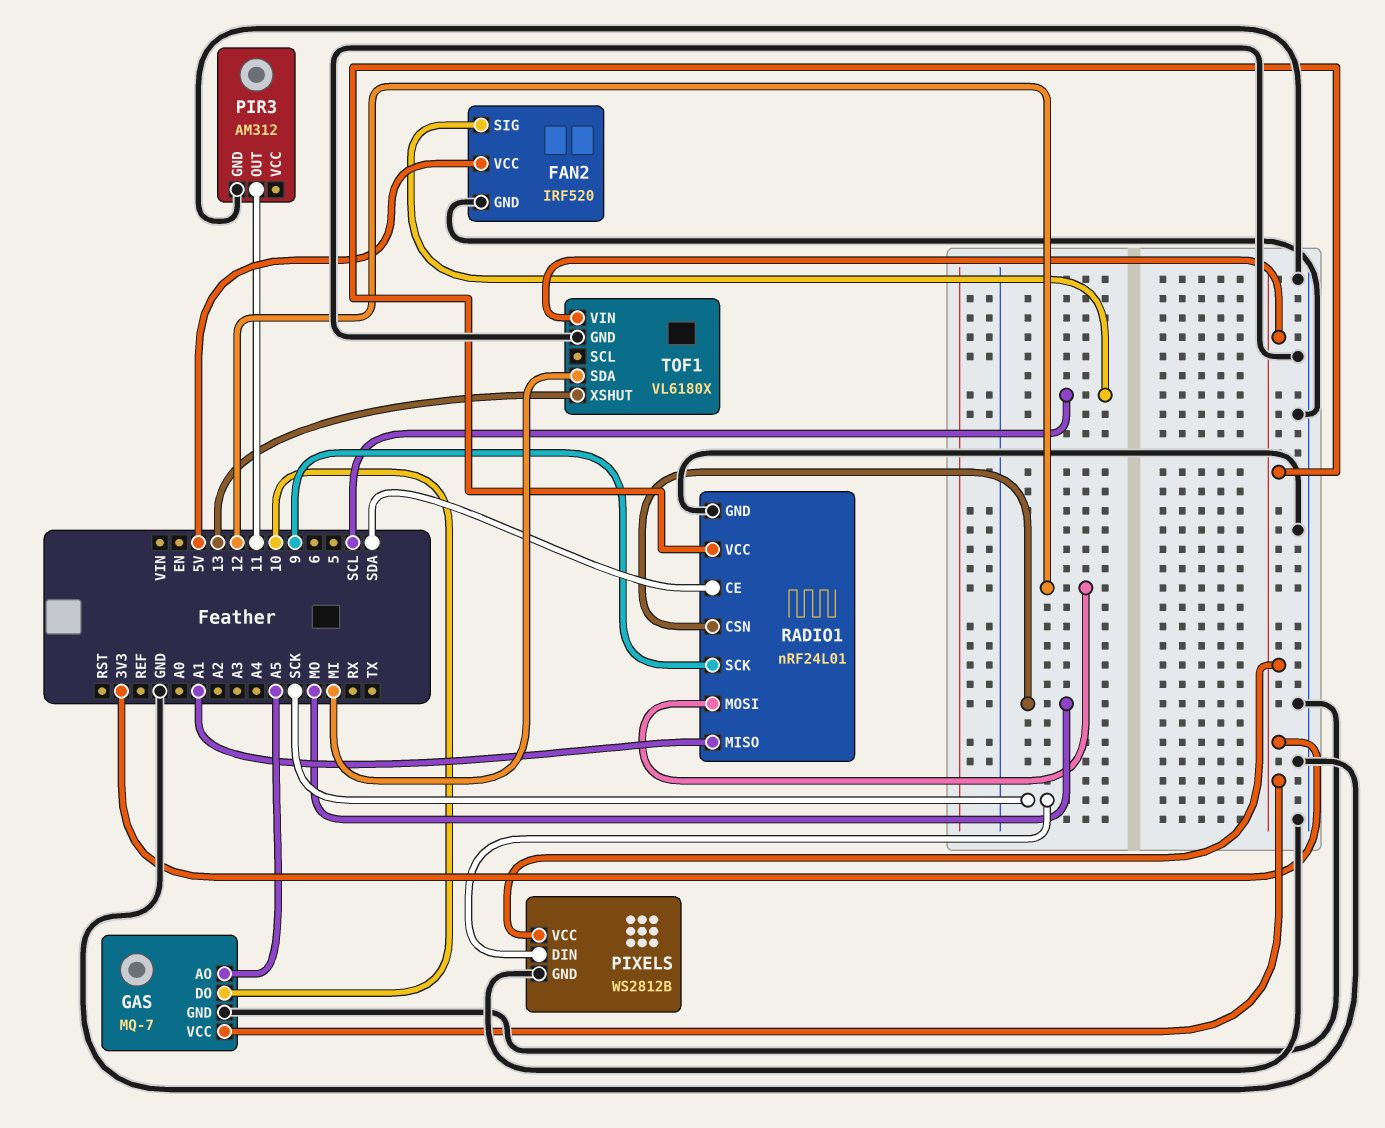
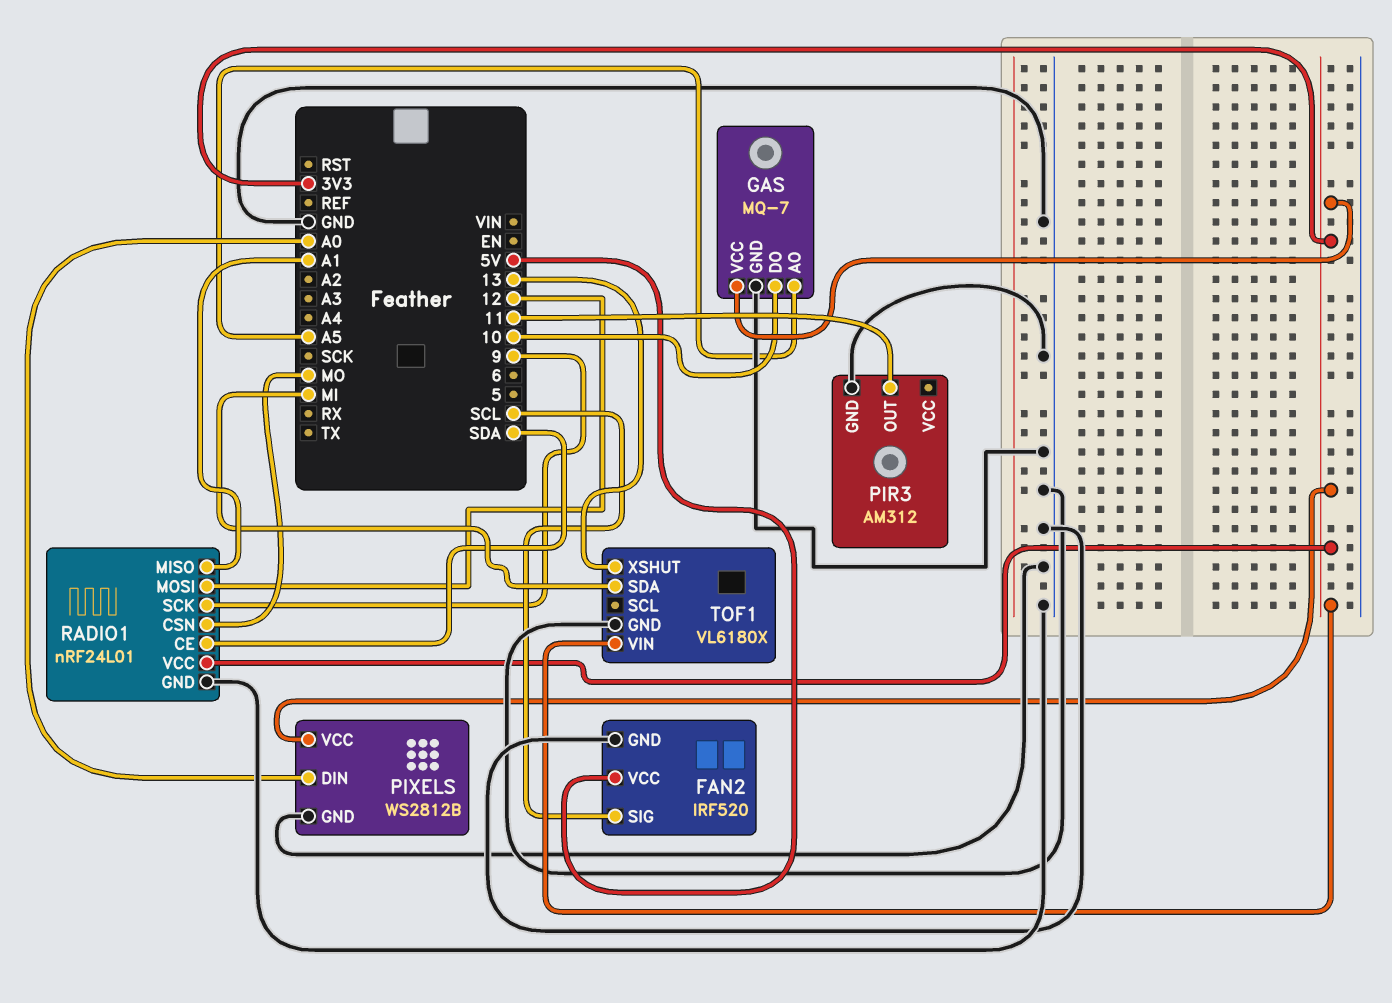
PIXELS pin DIN: SCK -> A0

